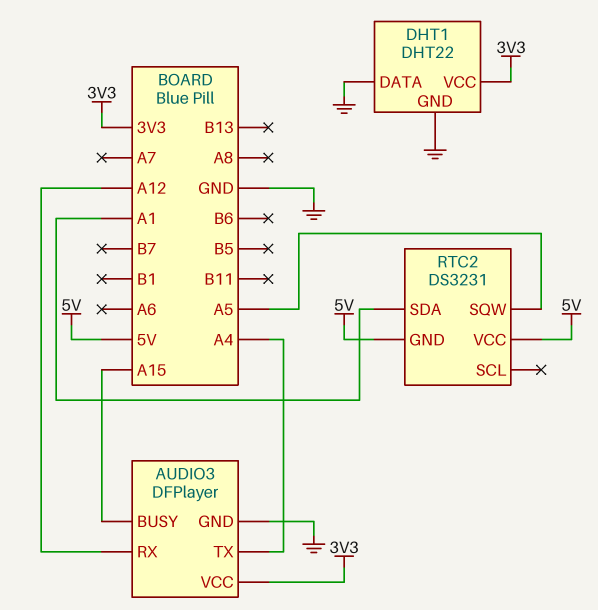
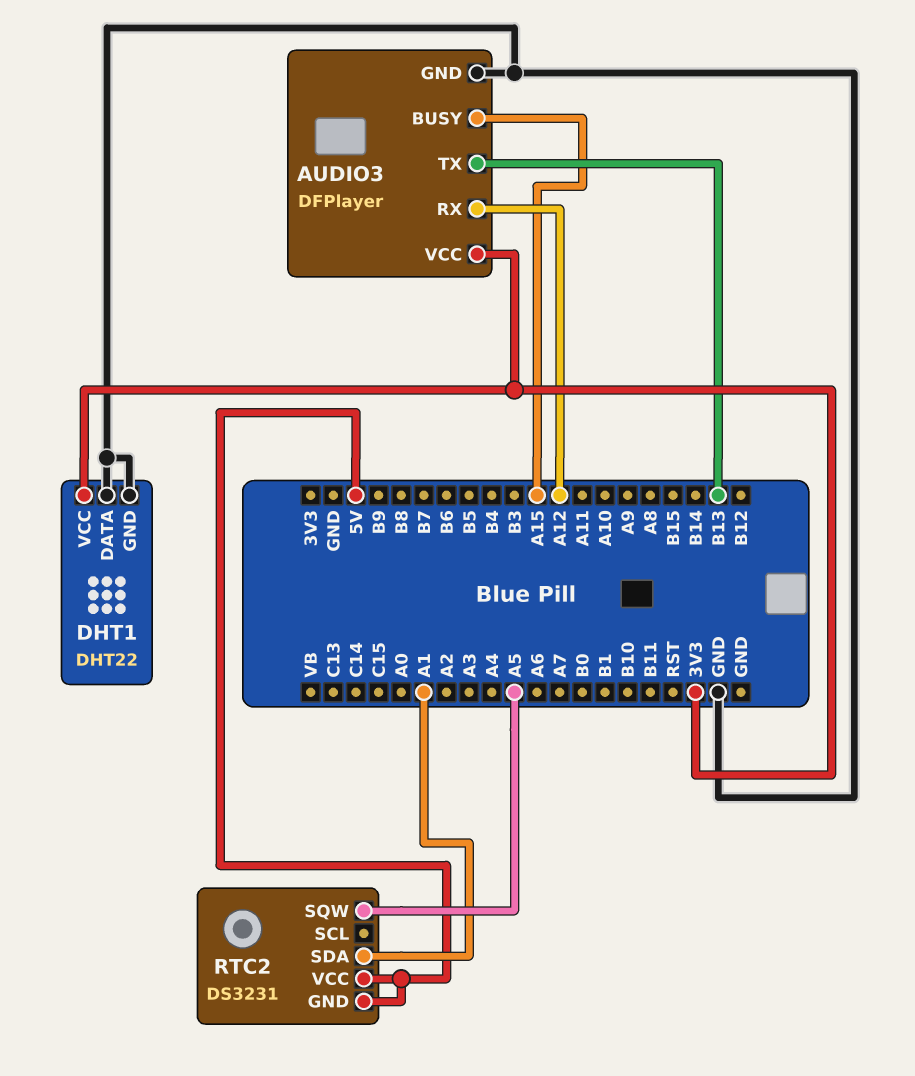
AUDIO3 pin TX: A4 -> B13

